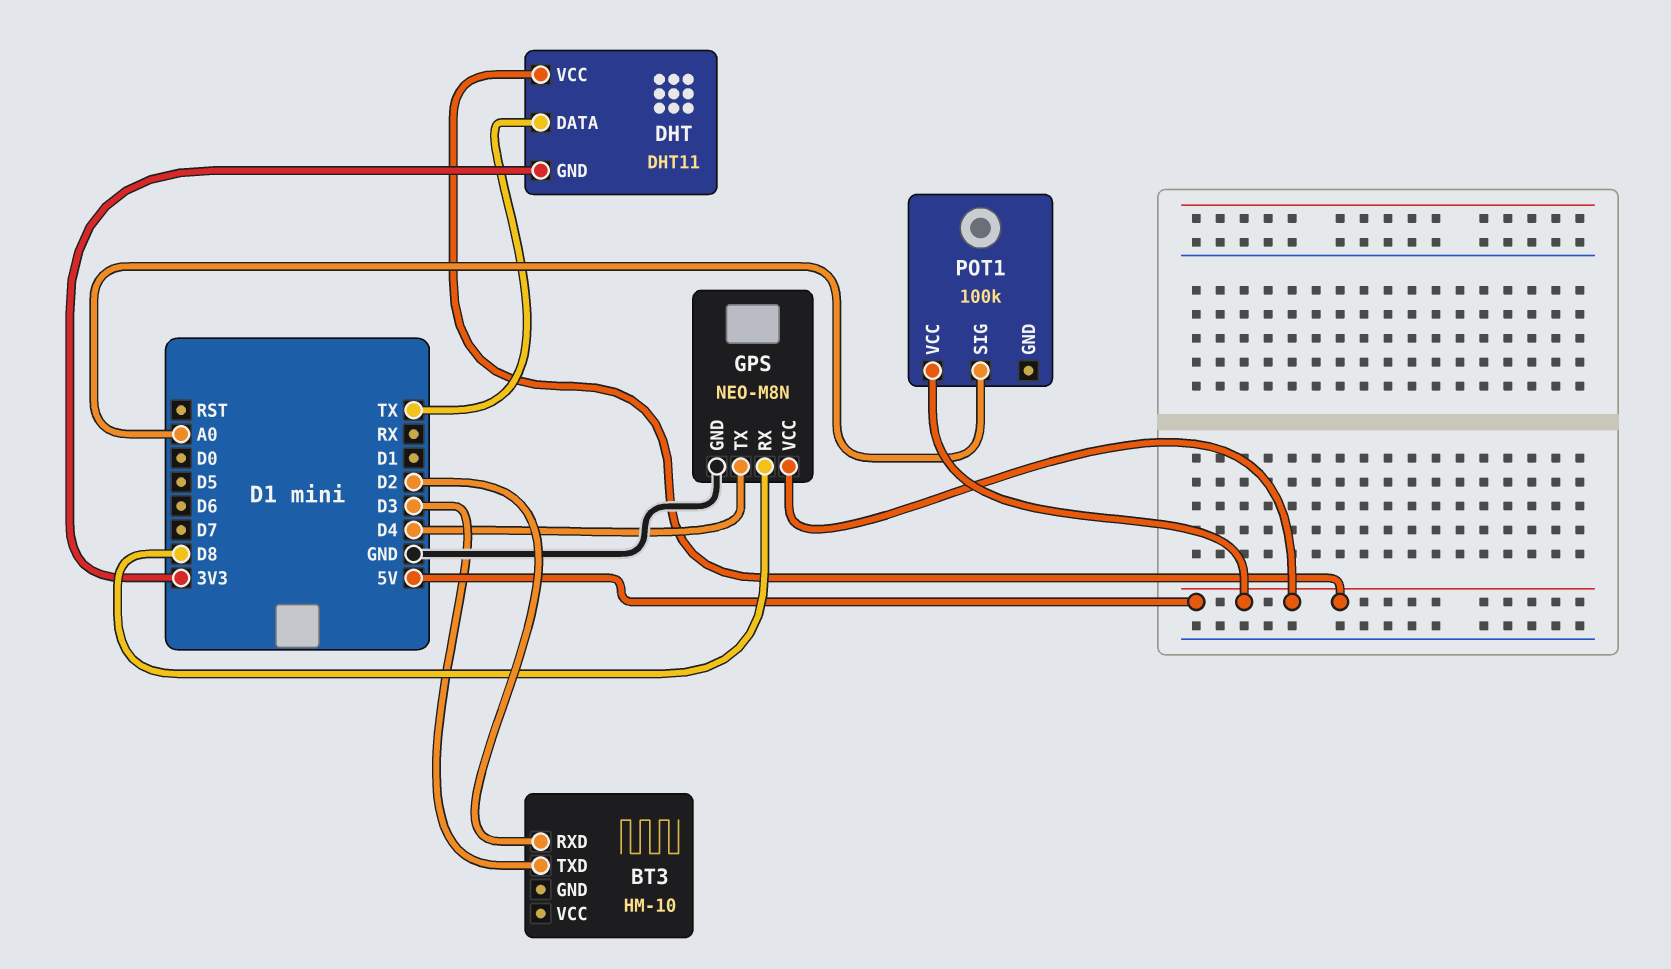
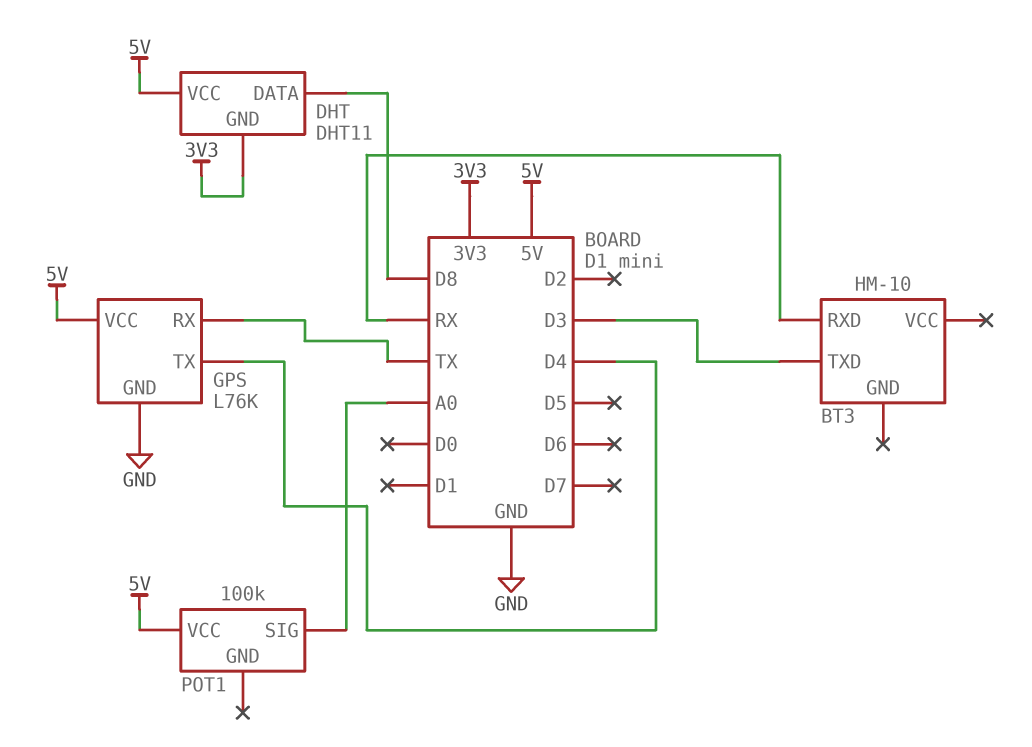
BT3 pin RXD: D2 -> RX
DHT pin DATA: TX -> D8
GPS: NEO-M8N -> L76K
GPS pin RX: D8 -> TX

